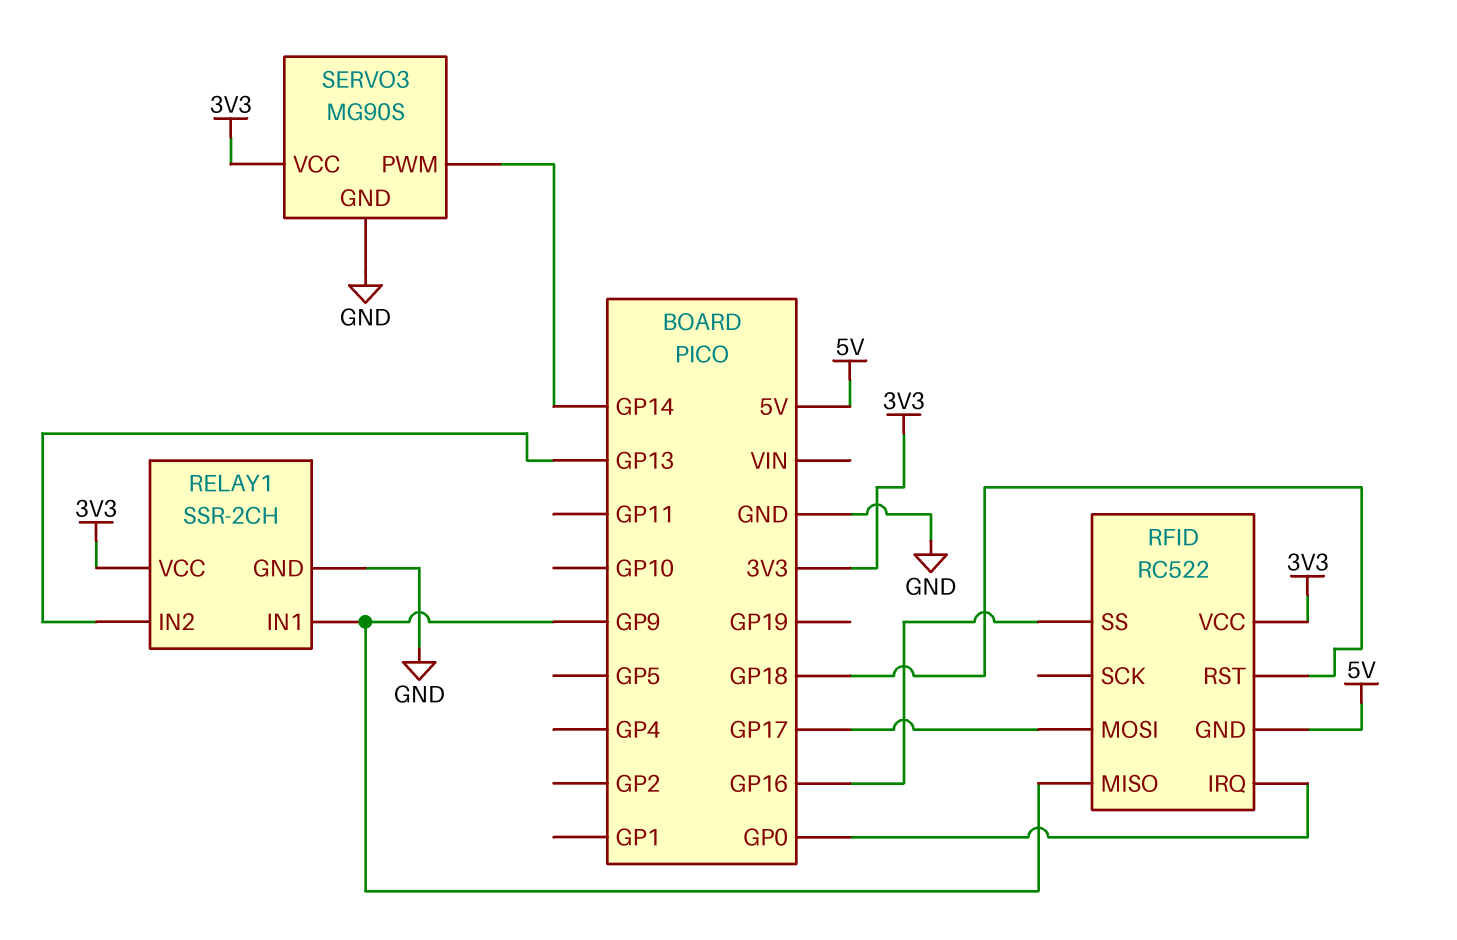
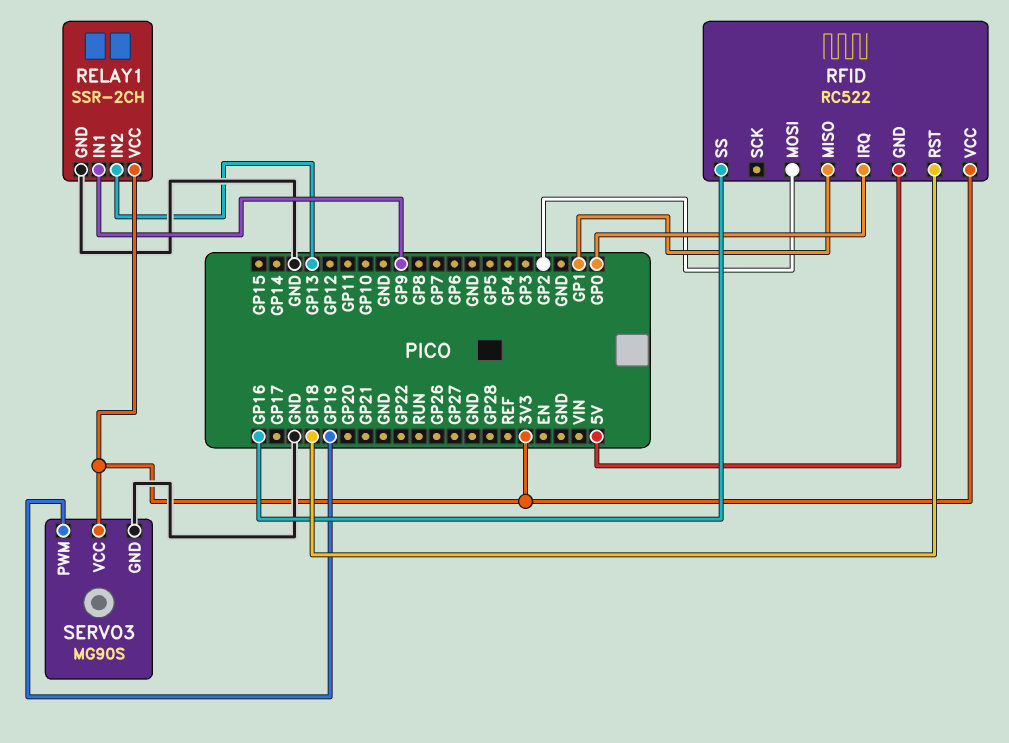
RFID pin MISO: GP9 -> GP1
RFID pin MOSI: GP17 -> GP2
SERVO3 pin PWM: GP14 -> GP19

